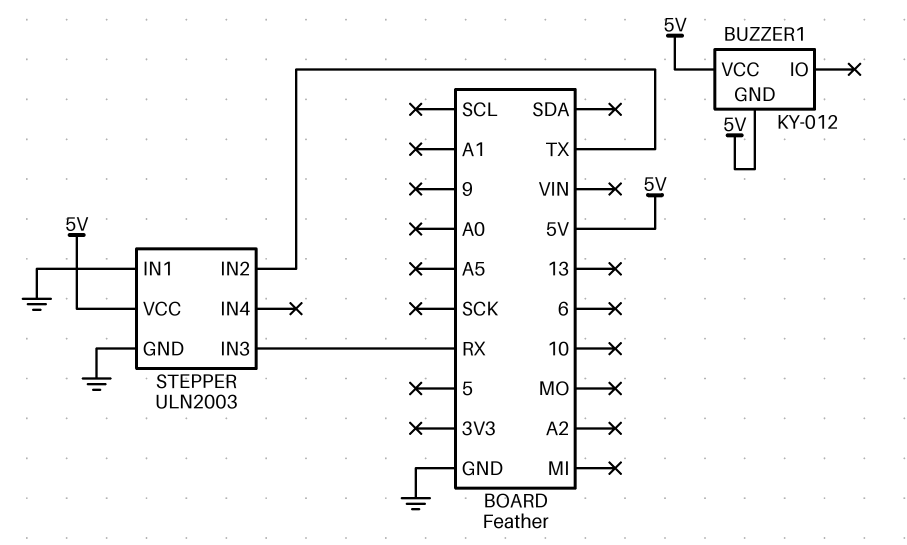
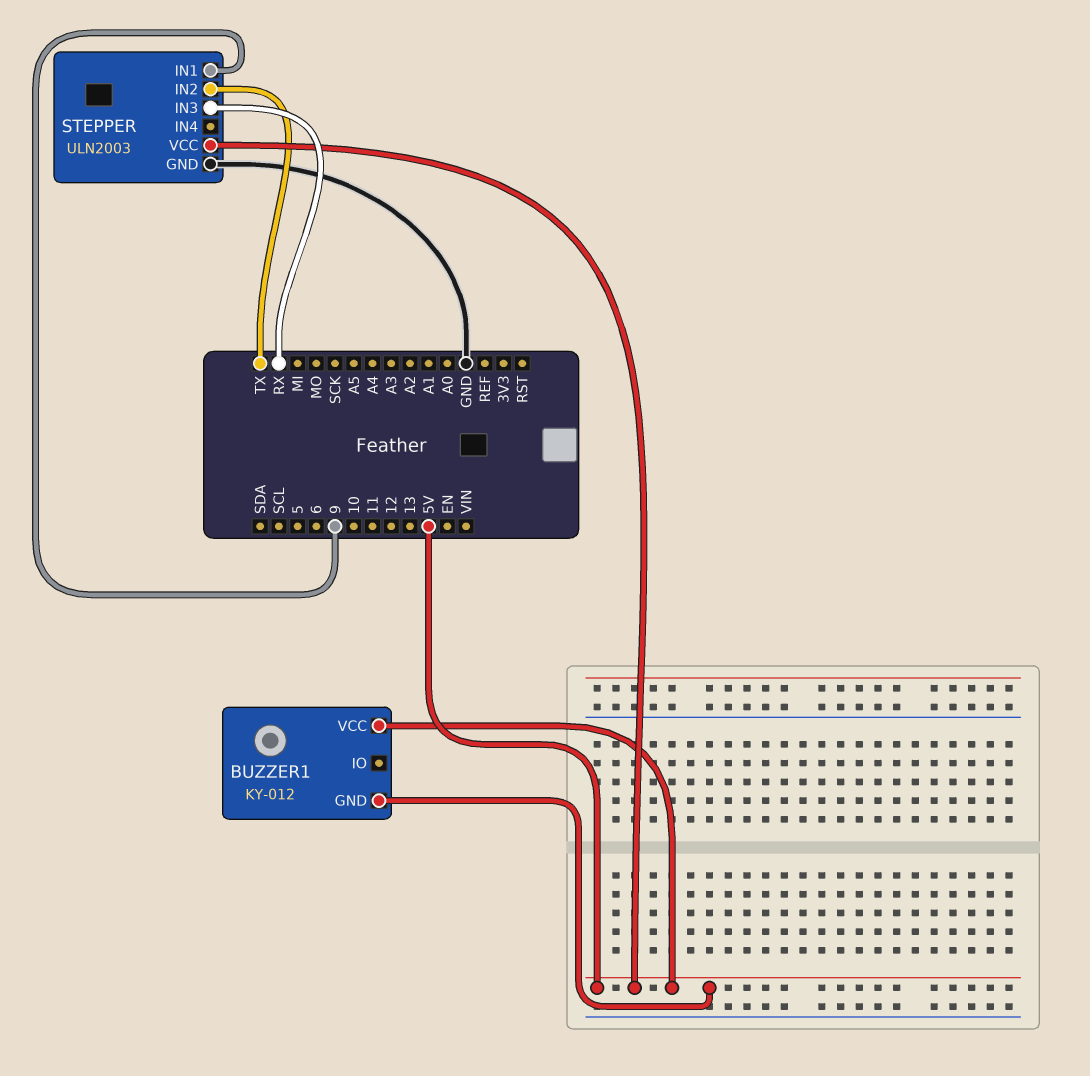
STEPPER pin IN1: GND -> 9

